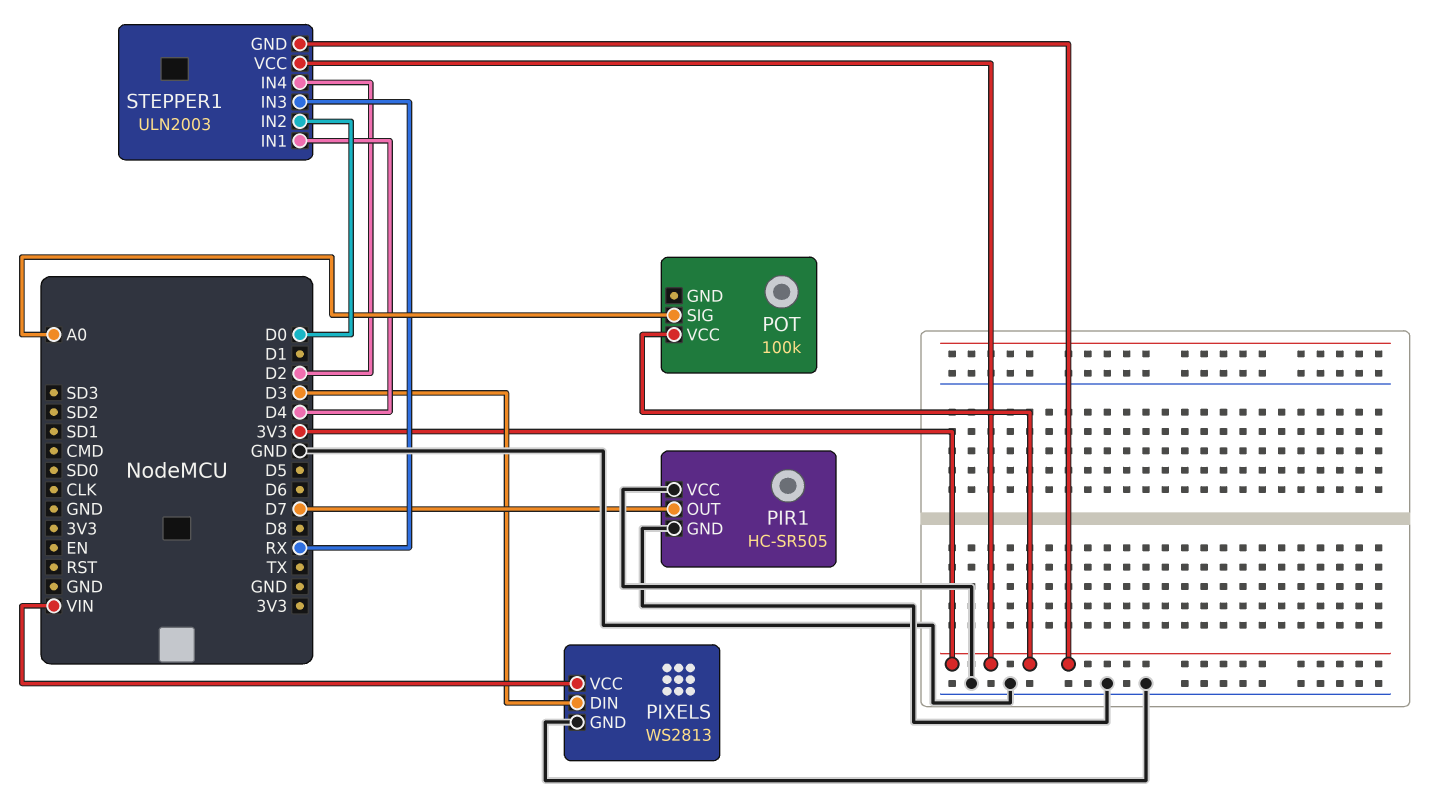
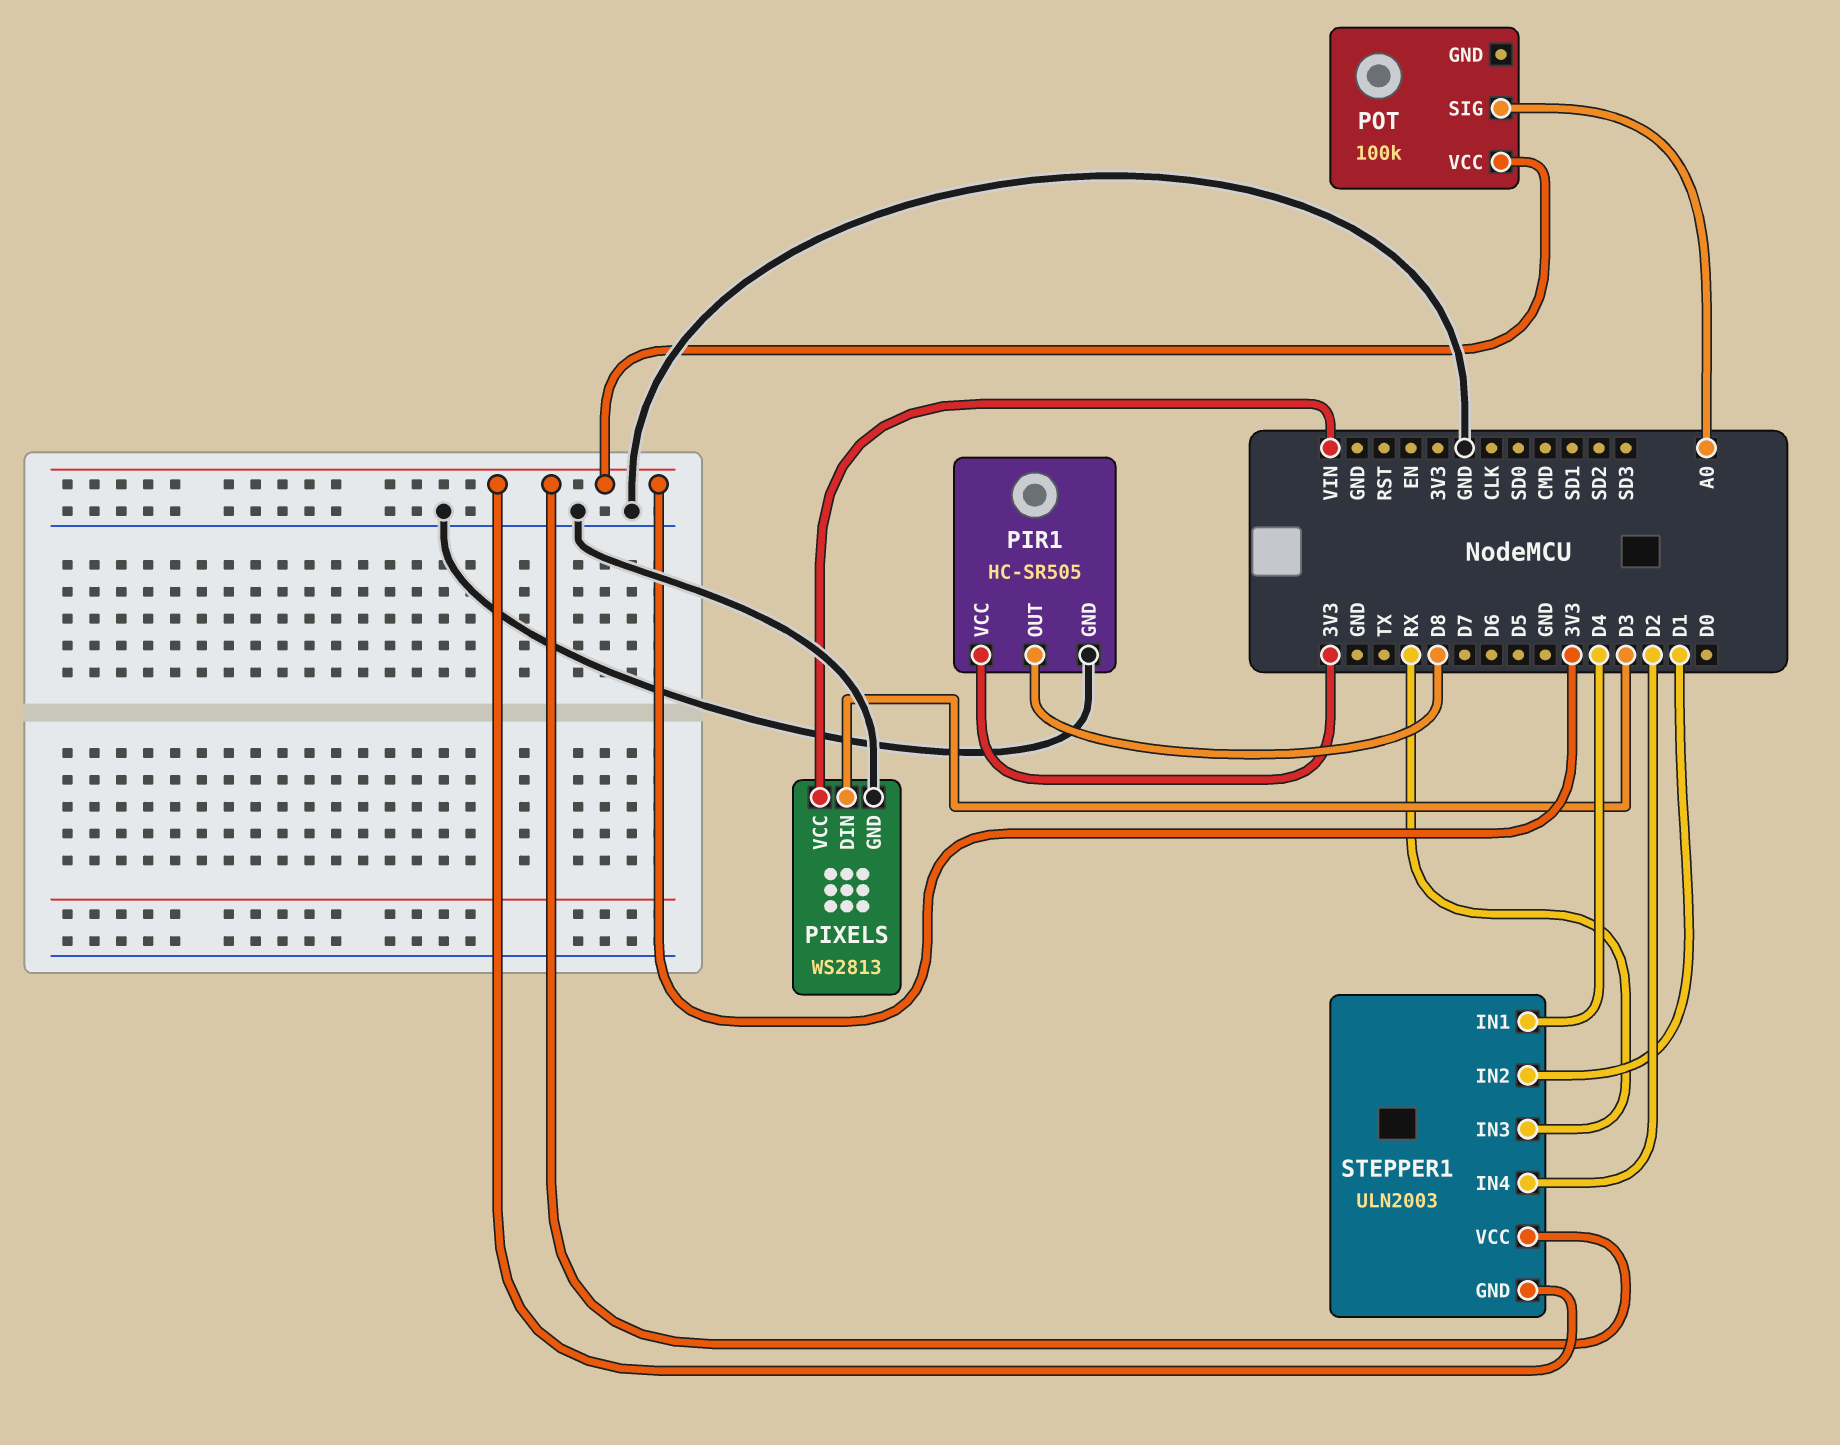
PIR1 pin OUT: D7 -> D8
PIR1 pin VCC: GND -> 3V3
STEPPER1 pin IN2: D0 -> D1

